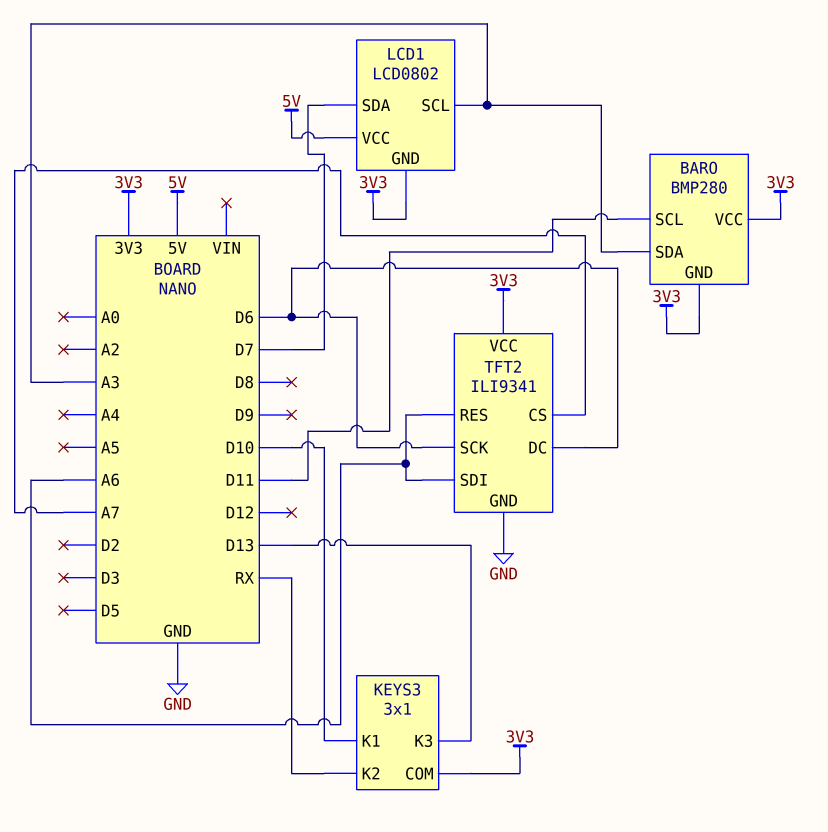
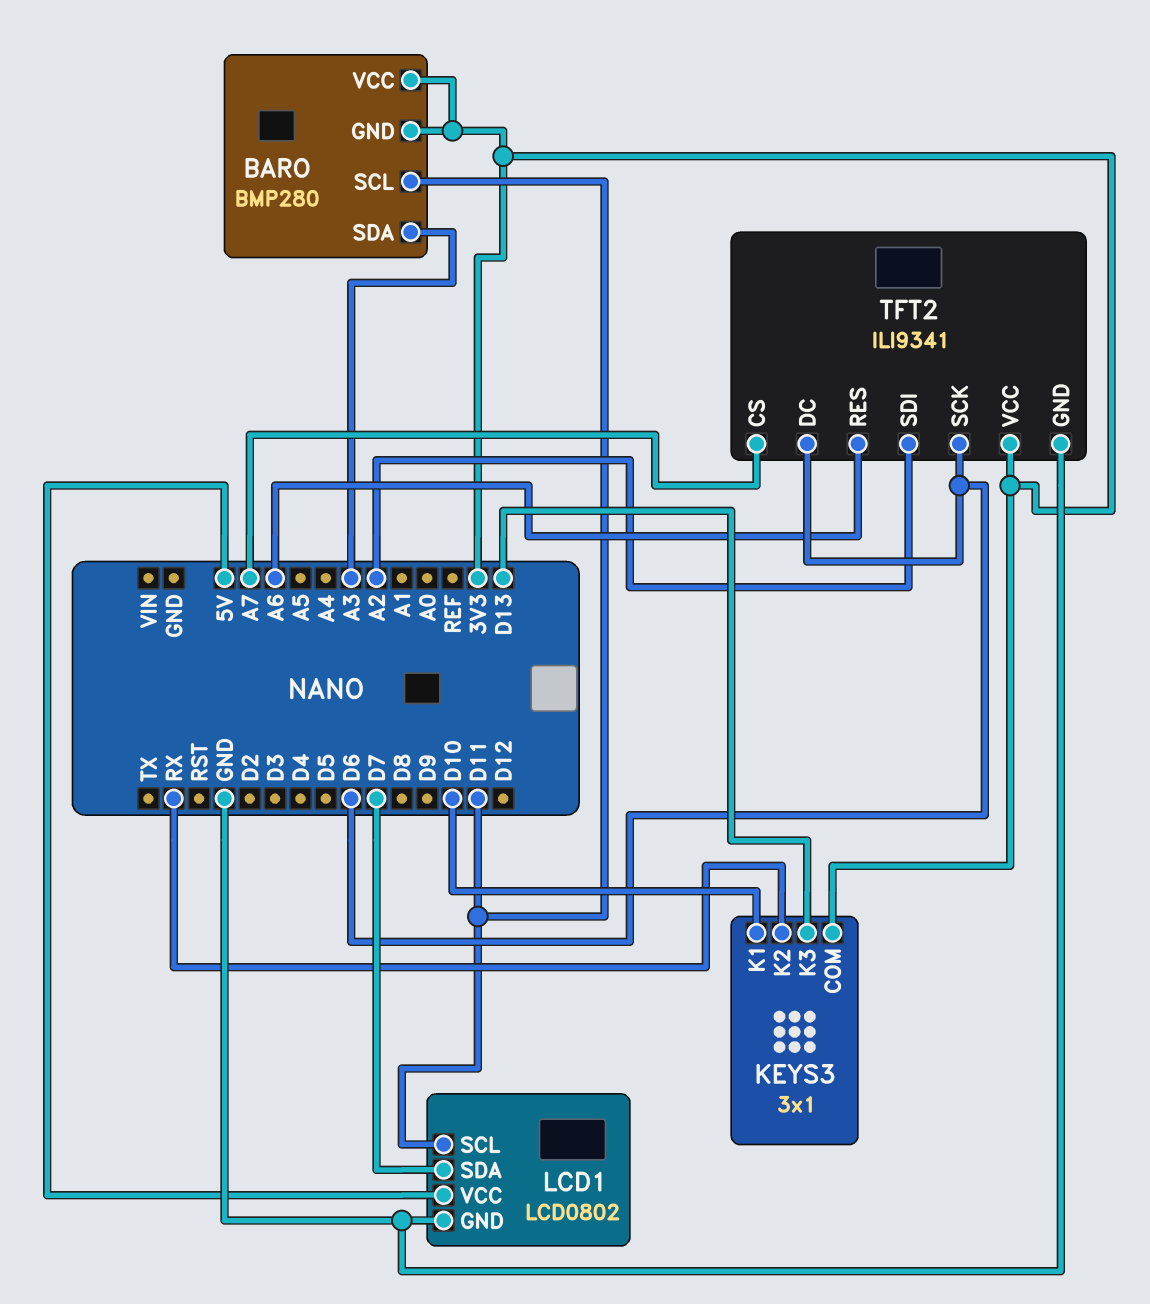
LCD1 pin GND: 3V3 -> GND
LCD1 pin SCL: A3 -> D11
TFT2 pin SDI: A6 -> A2

